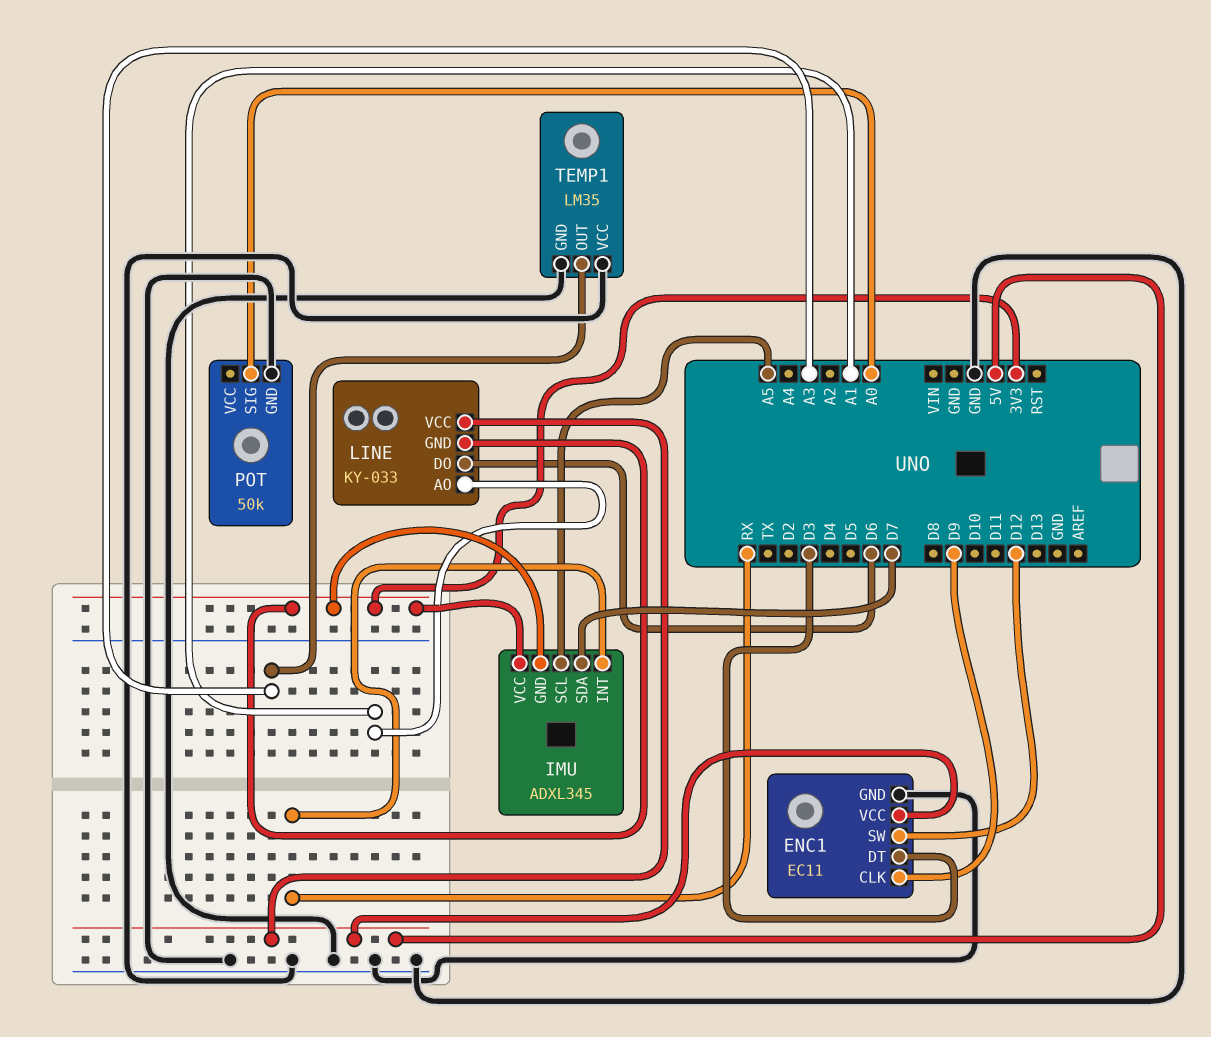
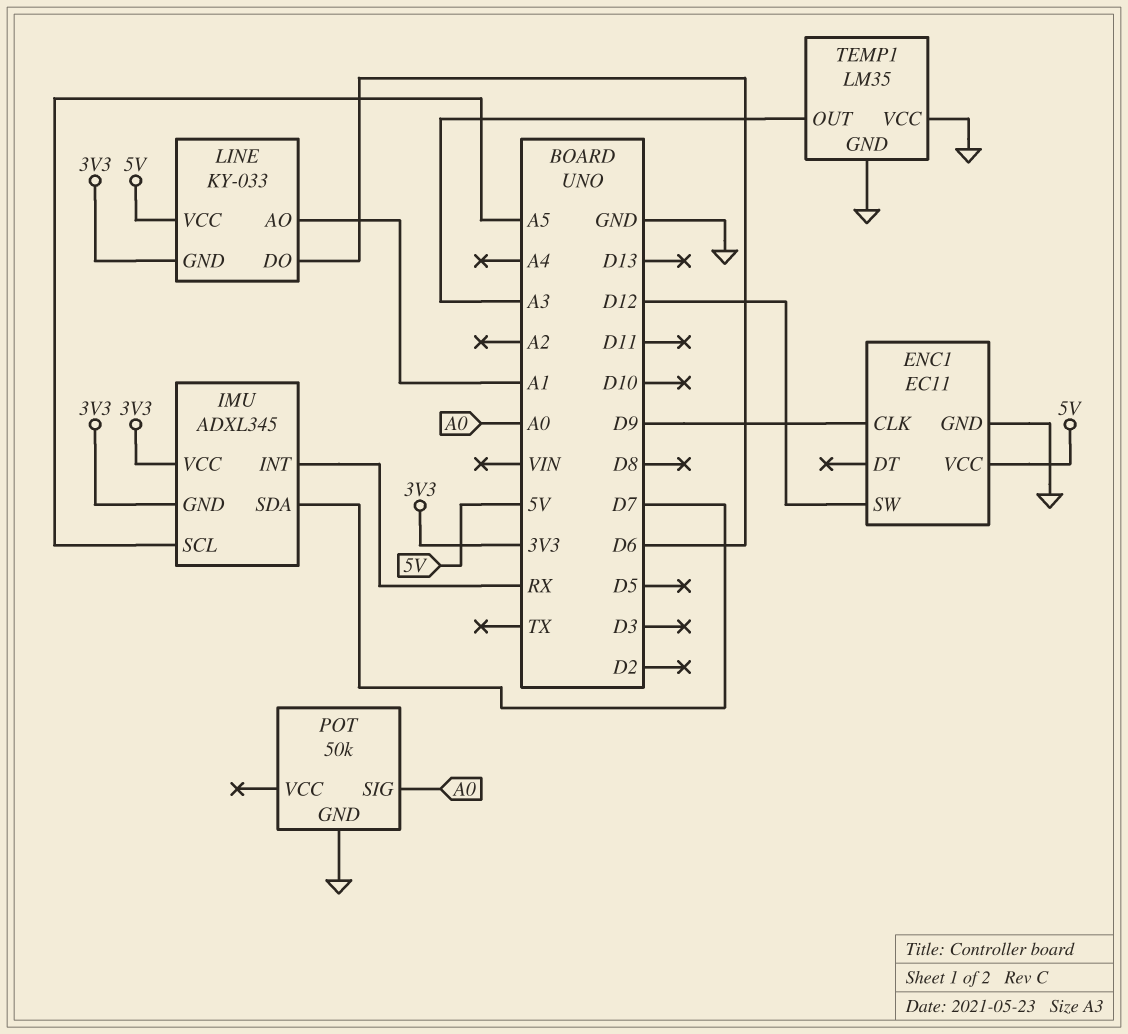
ENC1 pin DT: D3 -> none

